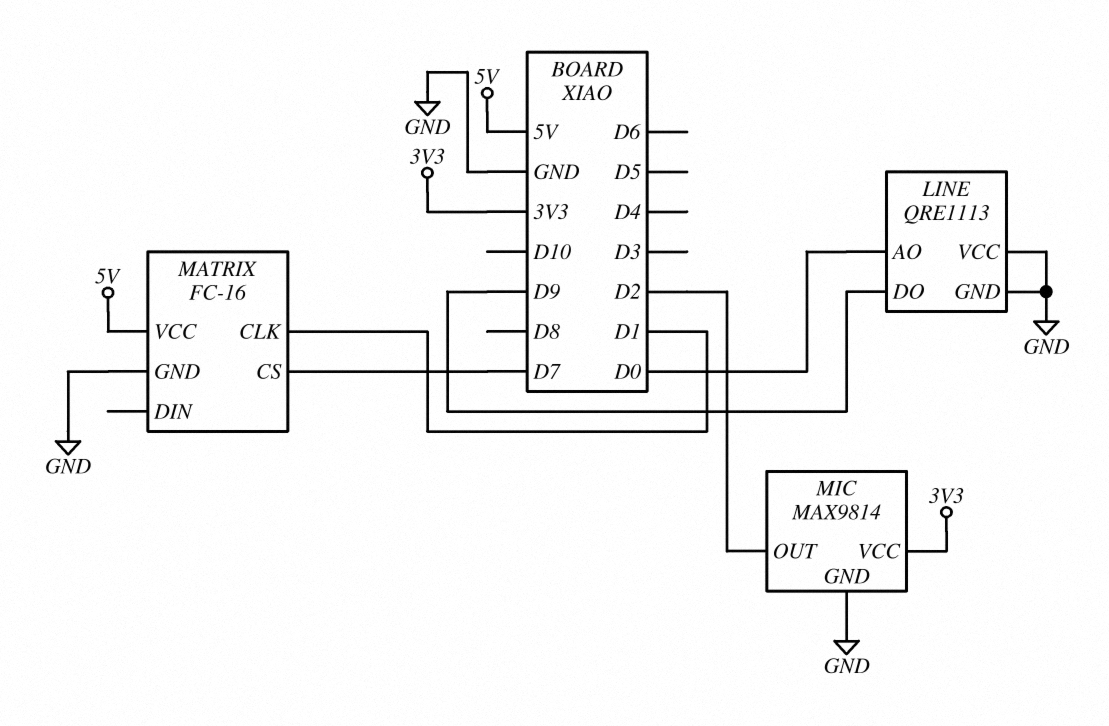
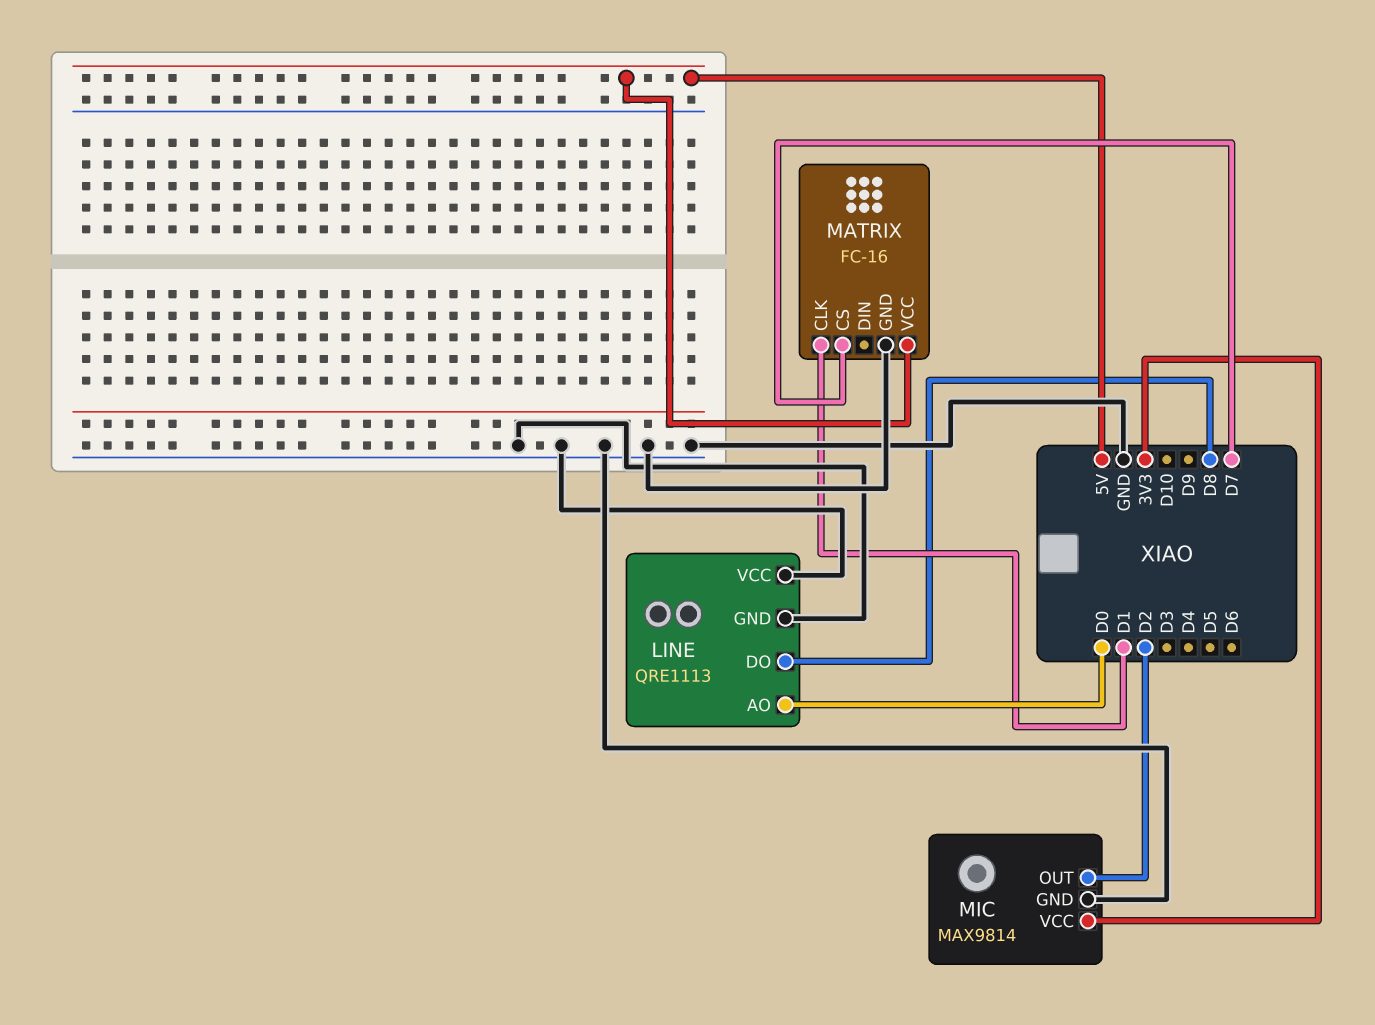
LINE pin DO: D9 -> D8

